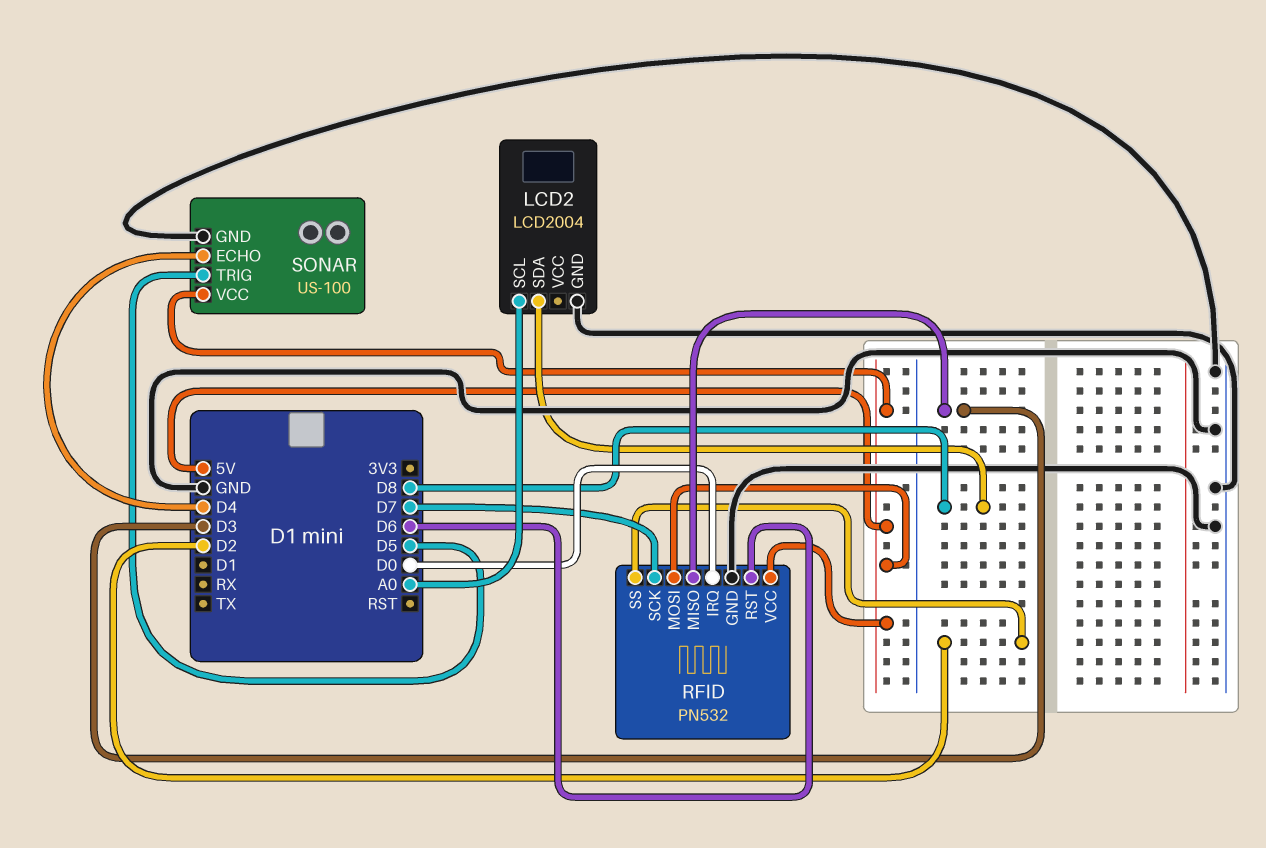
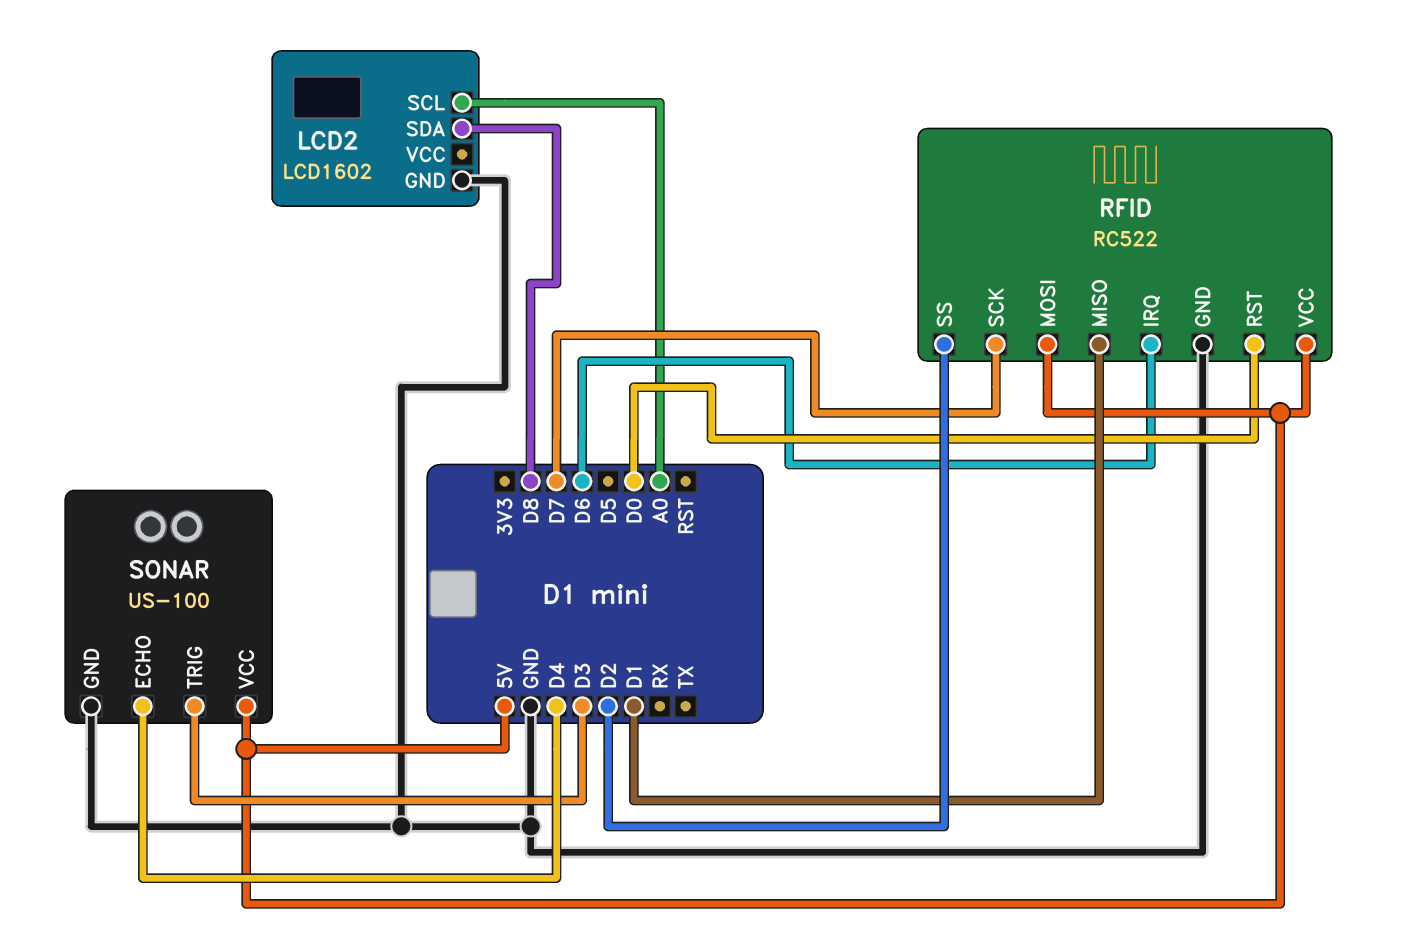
LCD2: LCD2004 -> LCD1602
RFID: PN532 -> RC522
RFID pin IRQ: D0 -> D6
RFID pin MISO: D3 -> D1
RFID pin RST: D6 -> D0
SONAR pin TRIG: D5 -> D3

